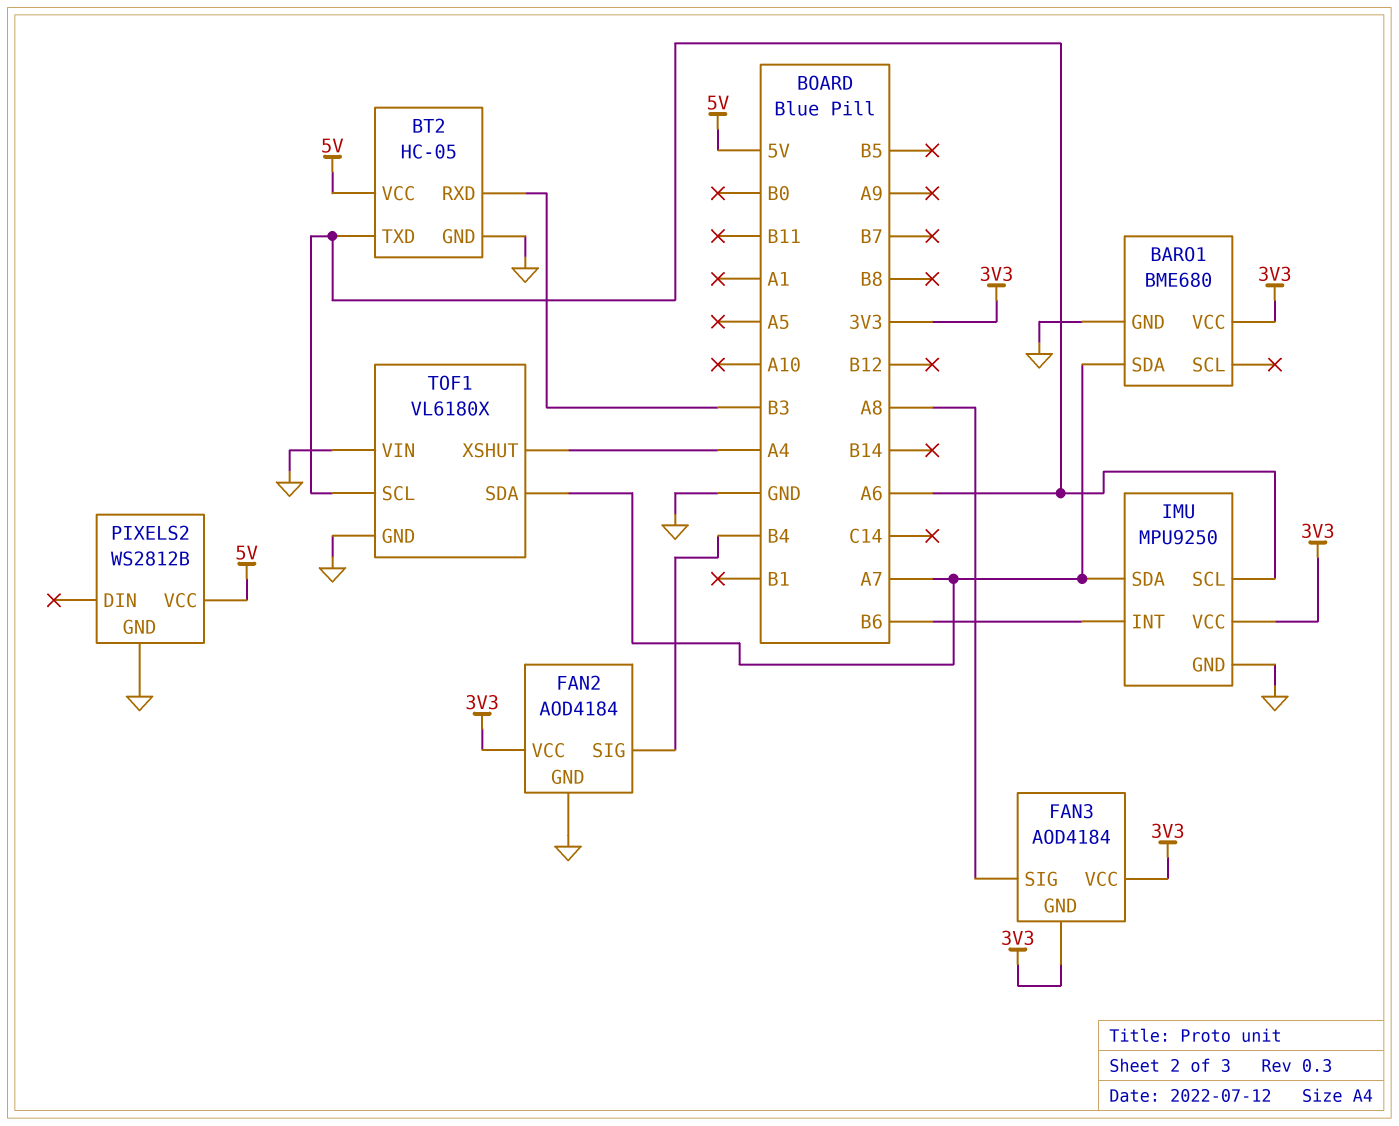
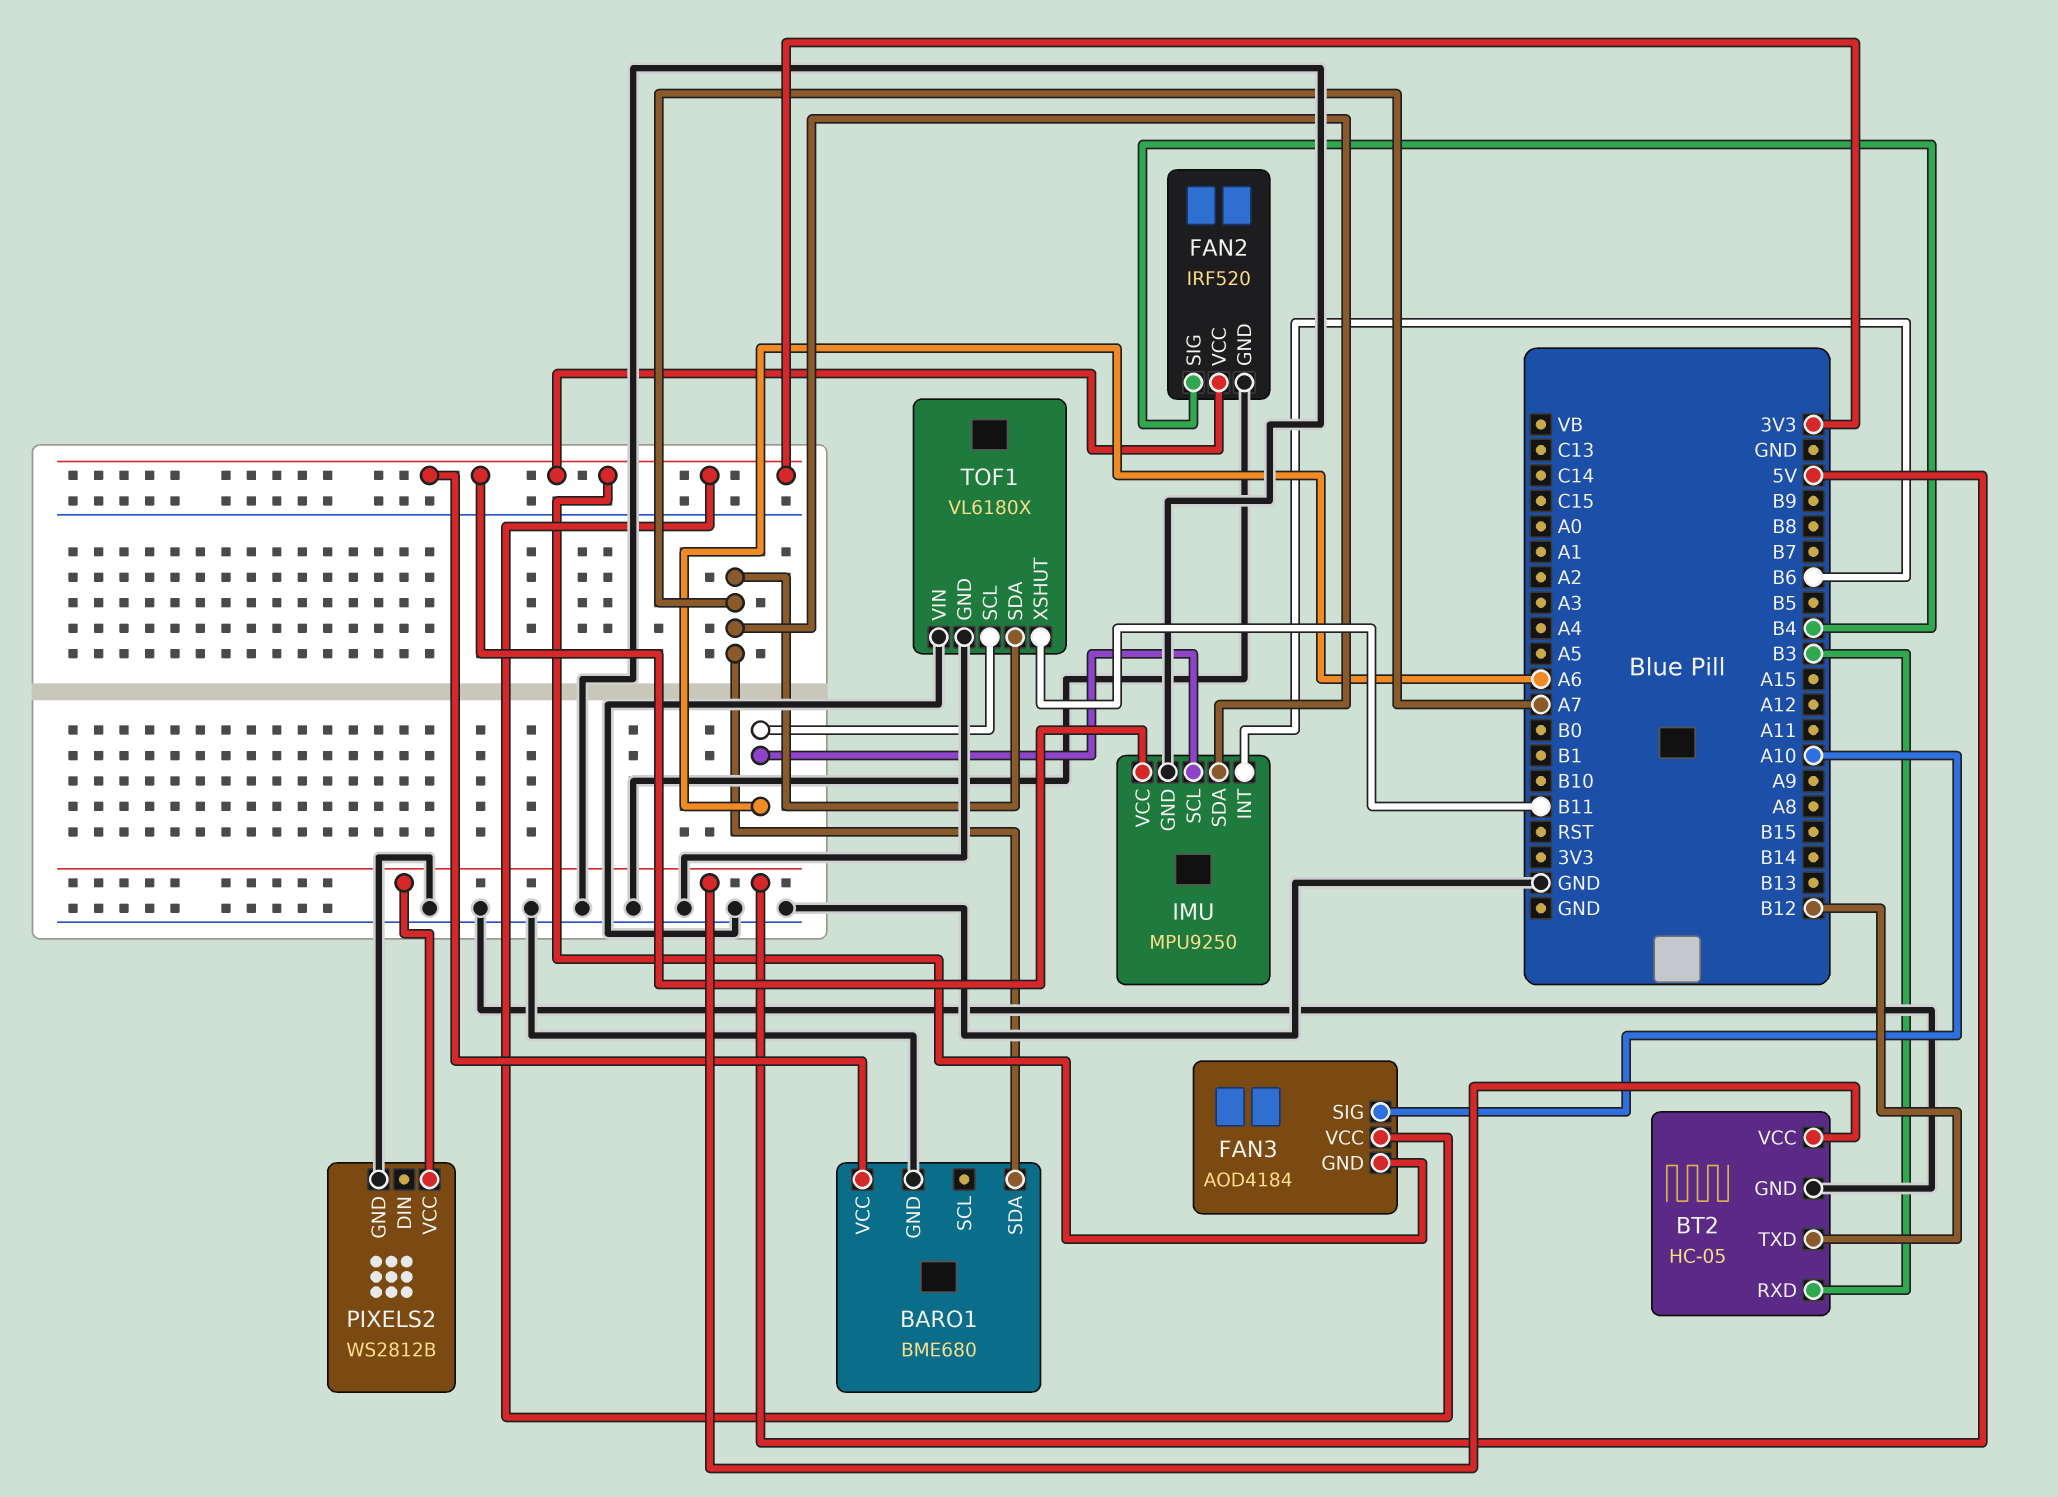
BT2 pin TXD: A6 -> B12
FAN2: AOD4184 -> IRF520
FAN3 pin SIG: A8 -> A10
TOF1 pin XSHUT: A4 -> B11

